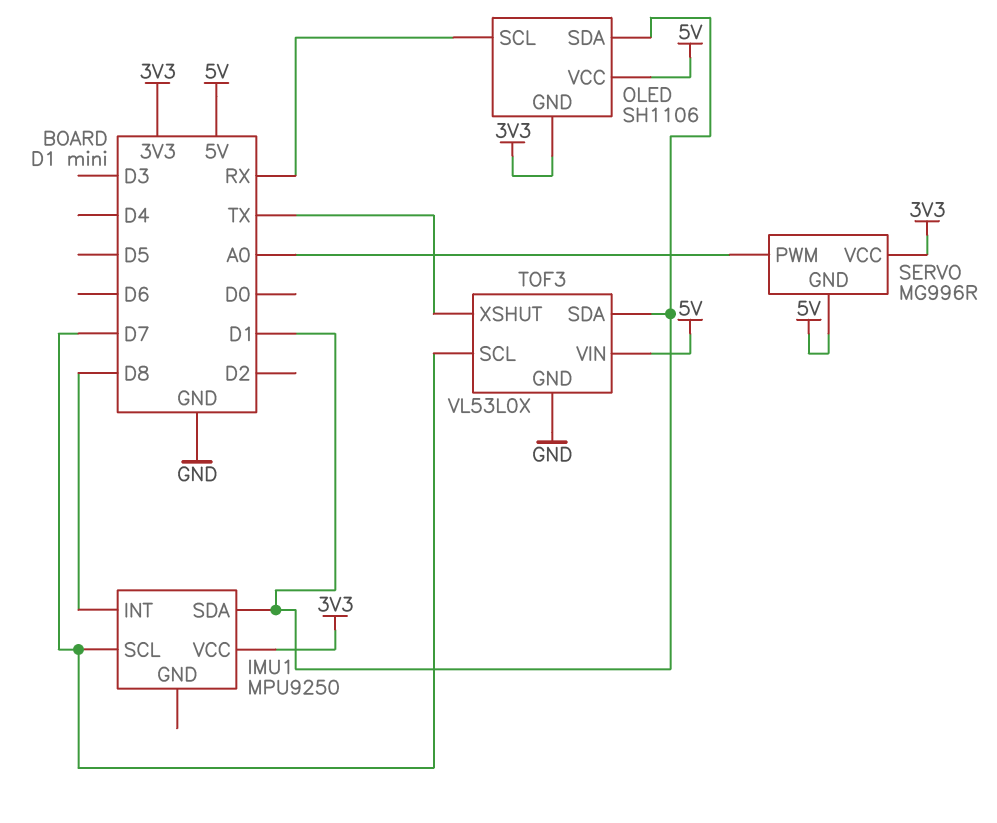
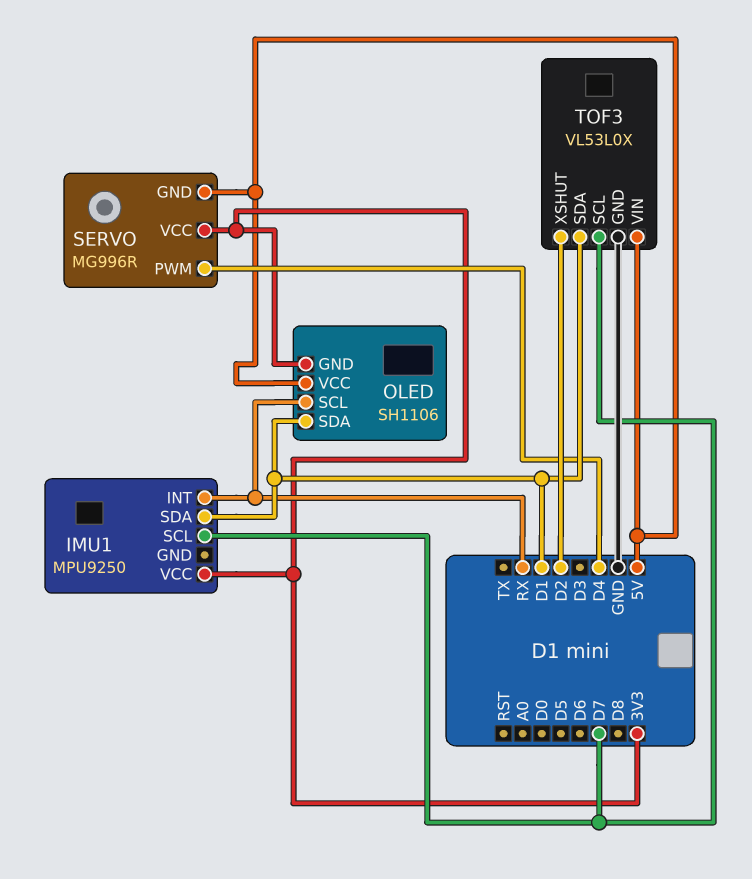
IMU1 pin INT: D8 -> RX
SERVO pin PWM: A0 -> D4
TOF3 pin XSHUT: TX -> D2

